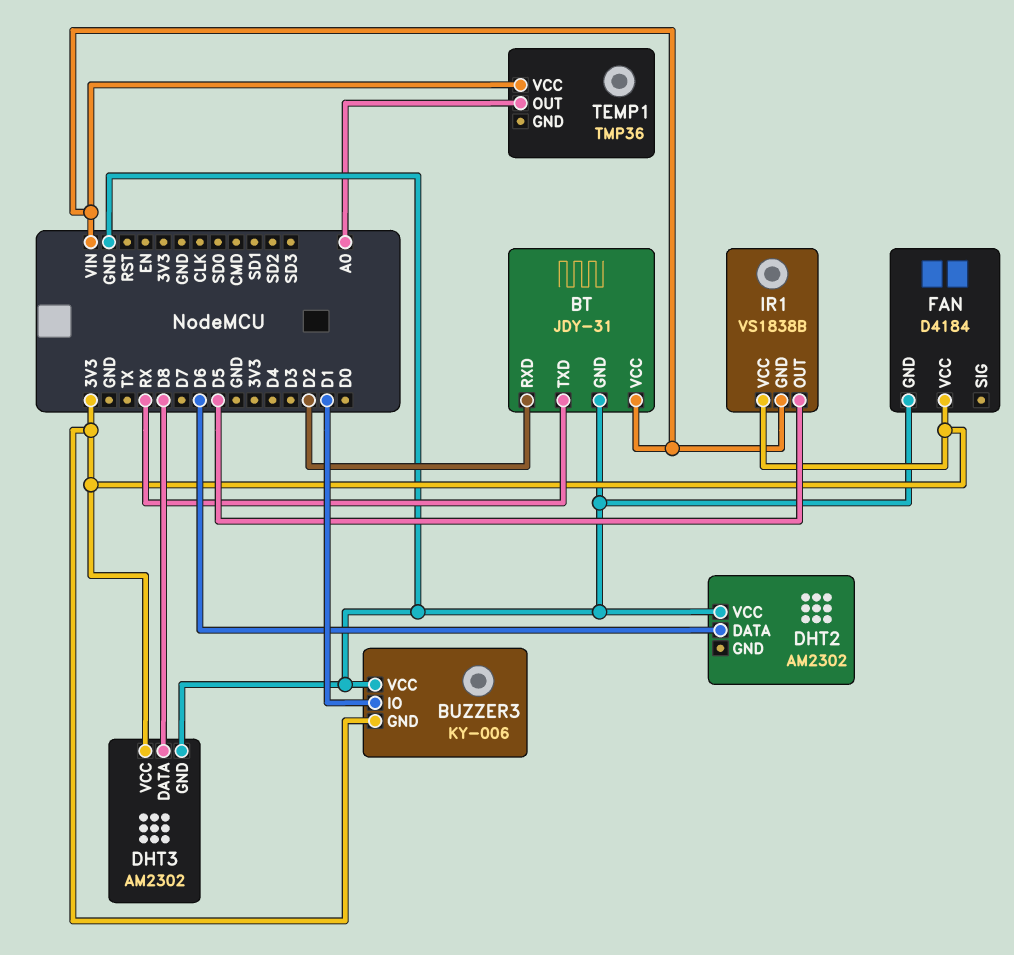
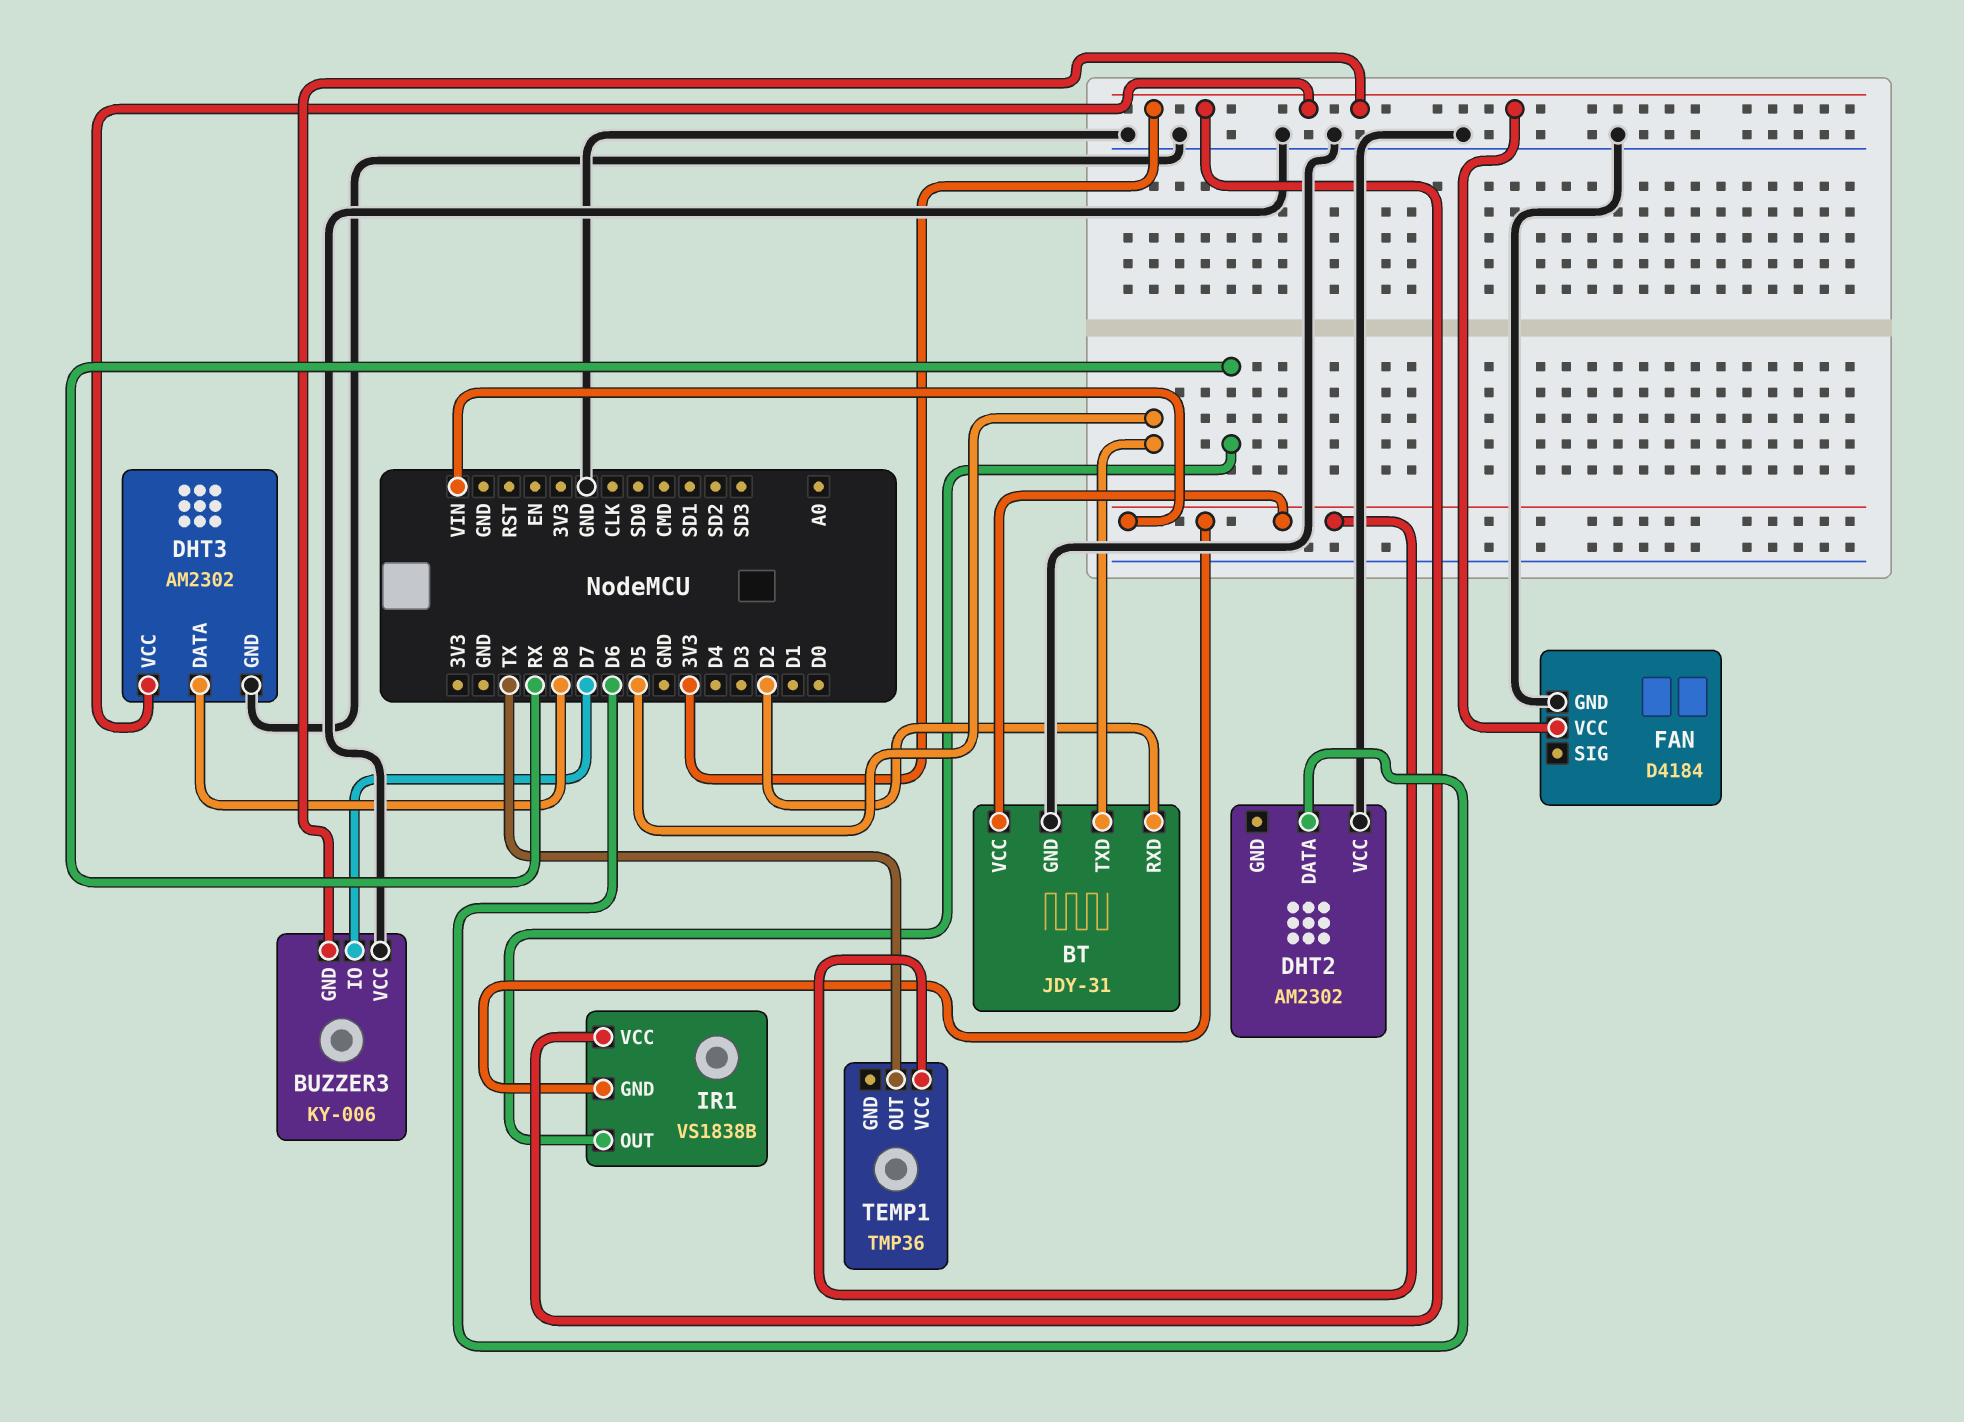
BT pin TXD: RX -> D5
BUZZER3 pin IO: D1 -> D7
IR1 pin OUT: D5 -> RX
TEMP1 pin OUT: A0 -> TX

